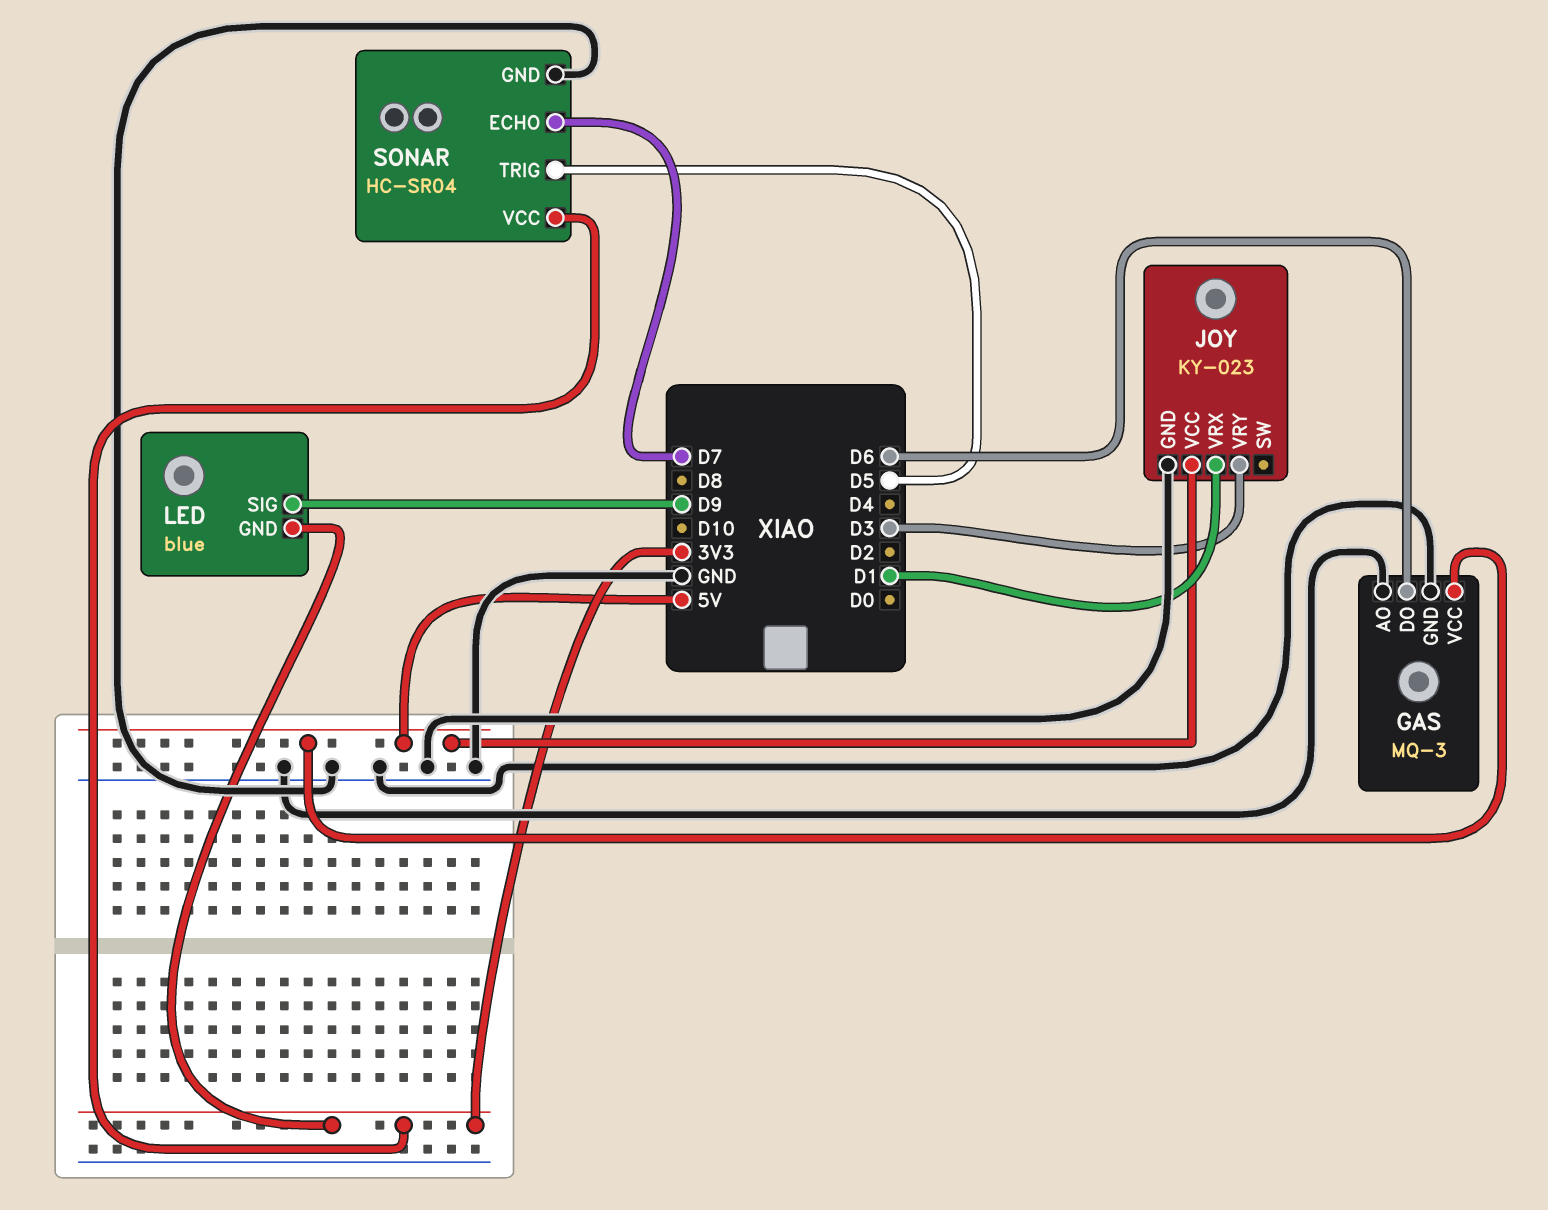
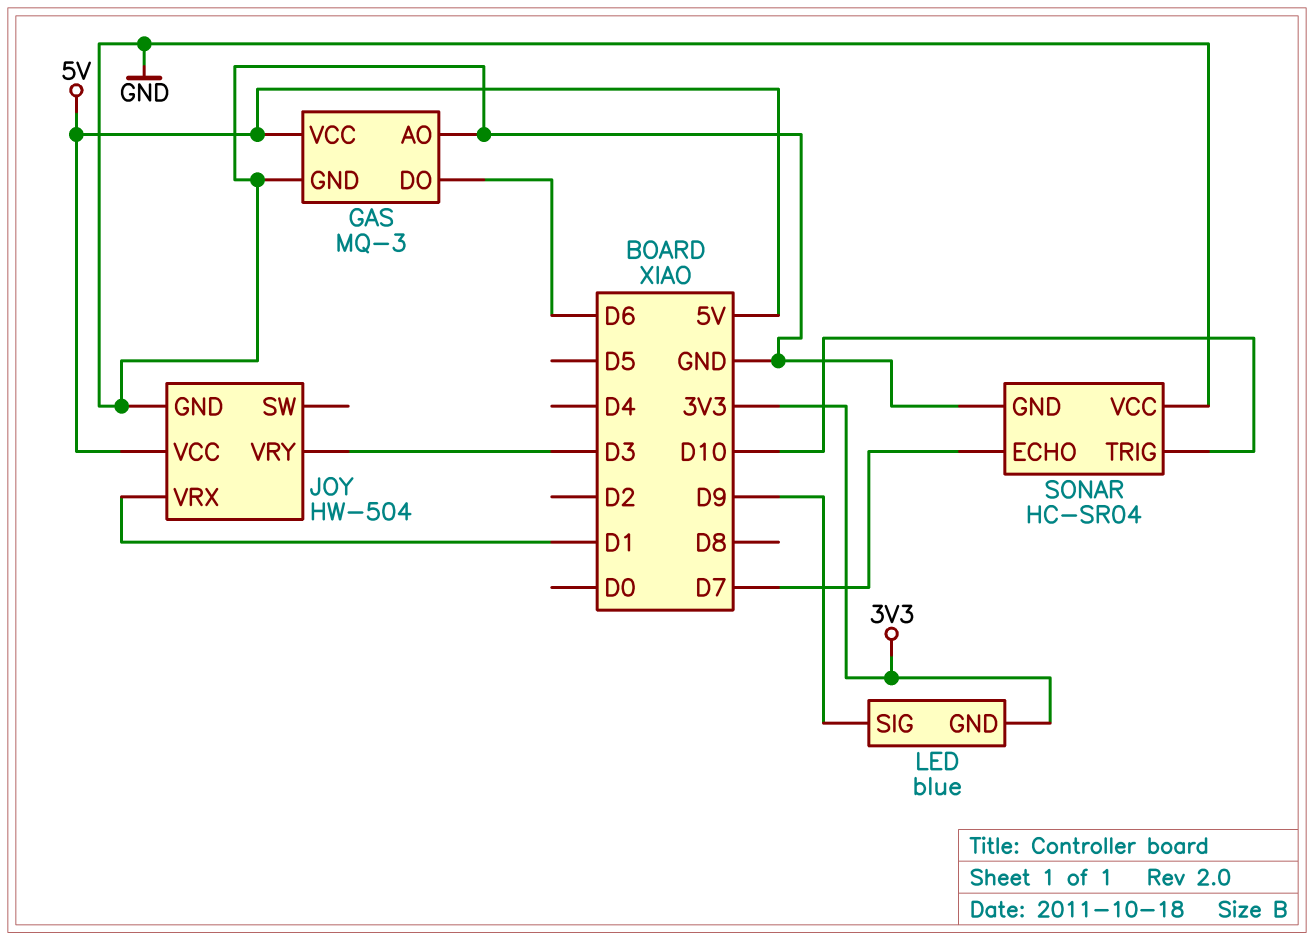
JOY: KY-023 -> HW-504
SONAR pin TRIG: D5 -> D10
SONAR pin VCC: 3V3 -> GND

